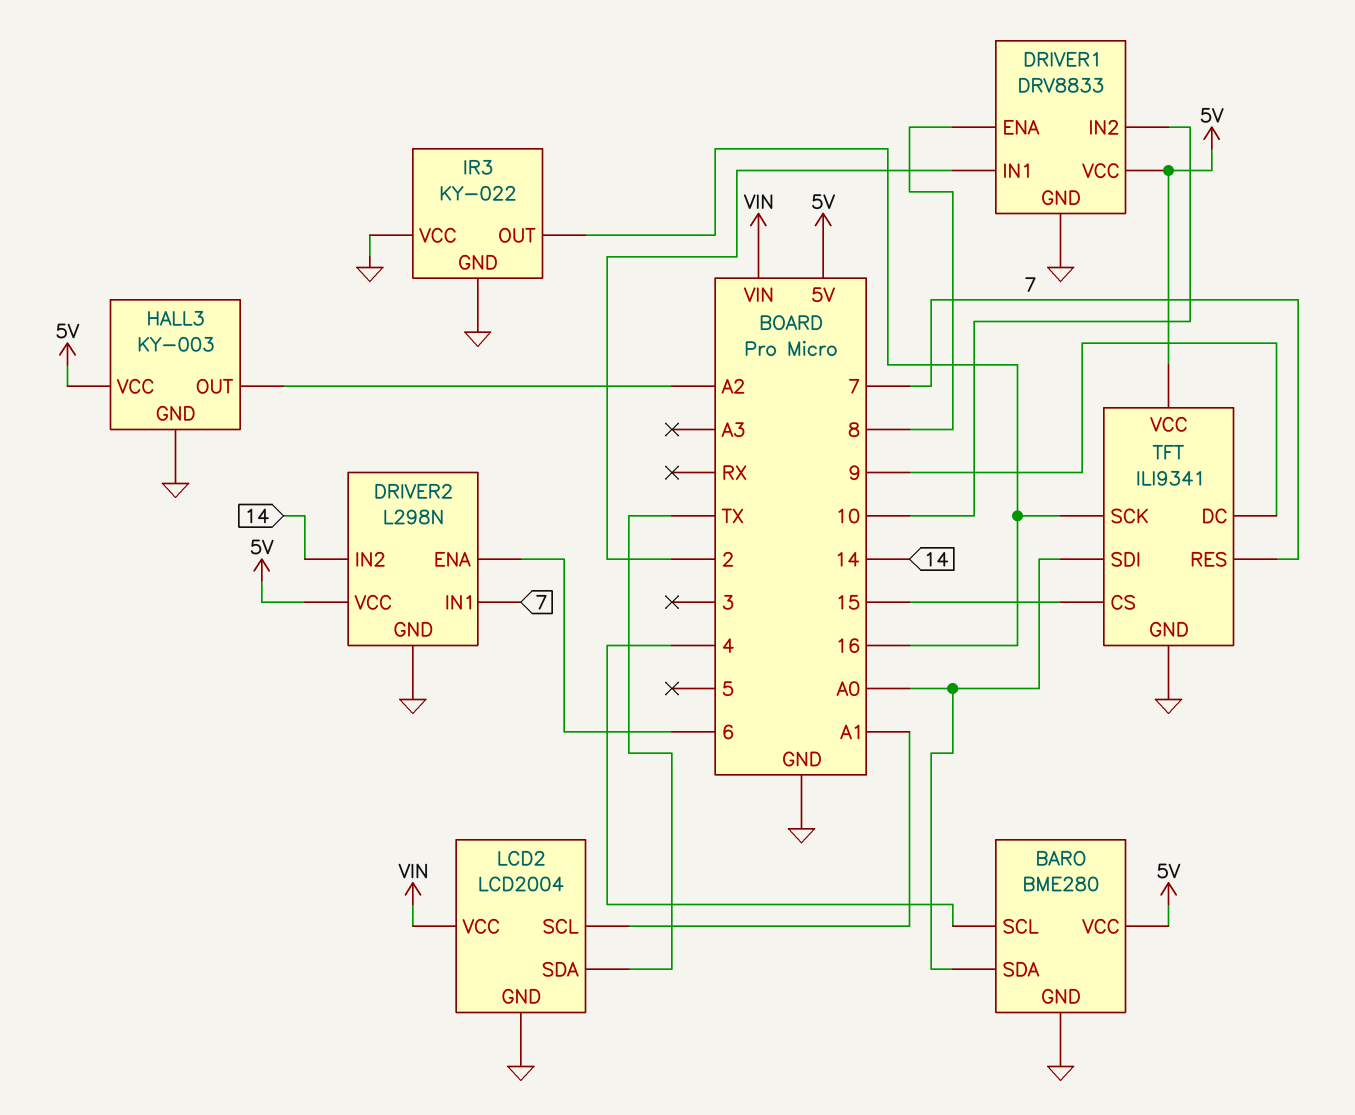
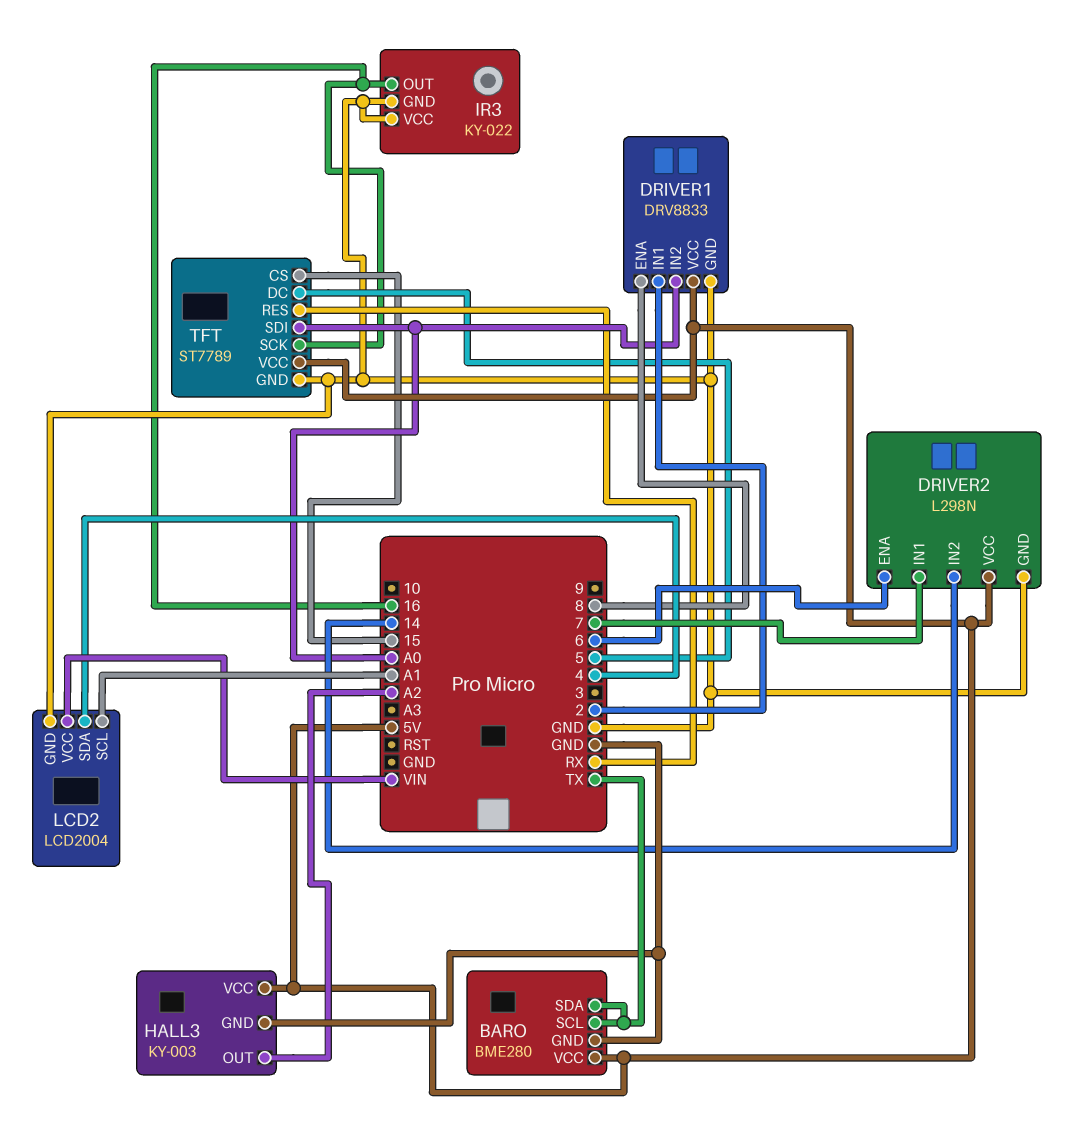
BARO pin SCL: 4 -> TX
BARO pin SDA: A0 -> TX
DRIVER1 pin IN2: 10 -> A0
LCD2 pin SDA: TX -> 4
TFT: ILI9341 -> ST7789
TFT pin DC: 9 -> 5
TFT pin RES: 7 -> RX

